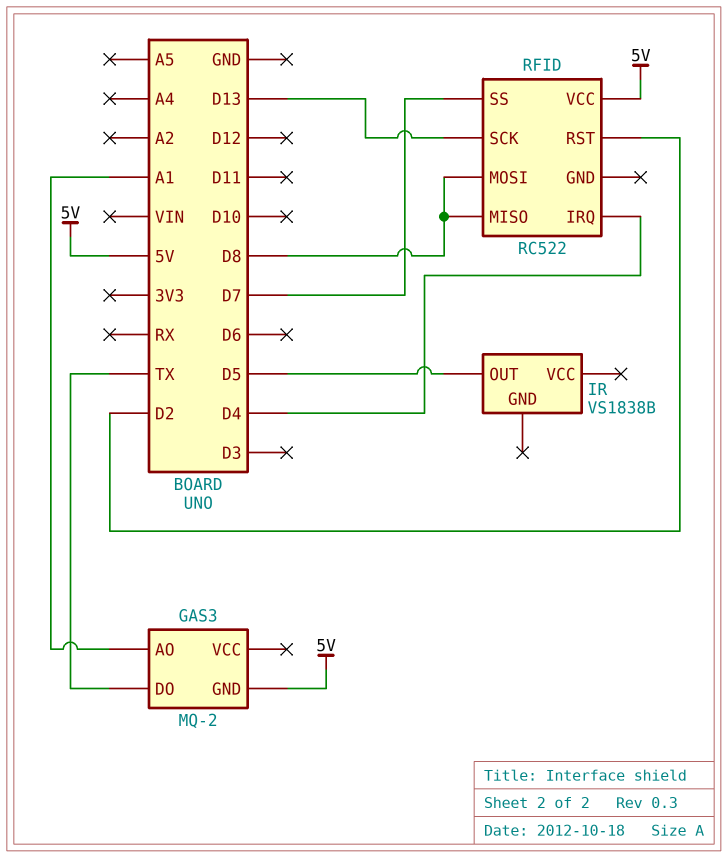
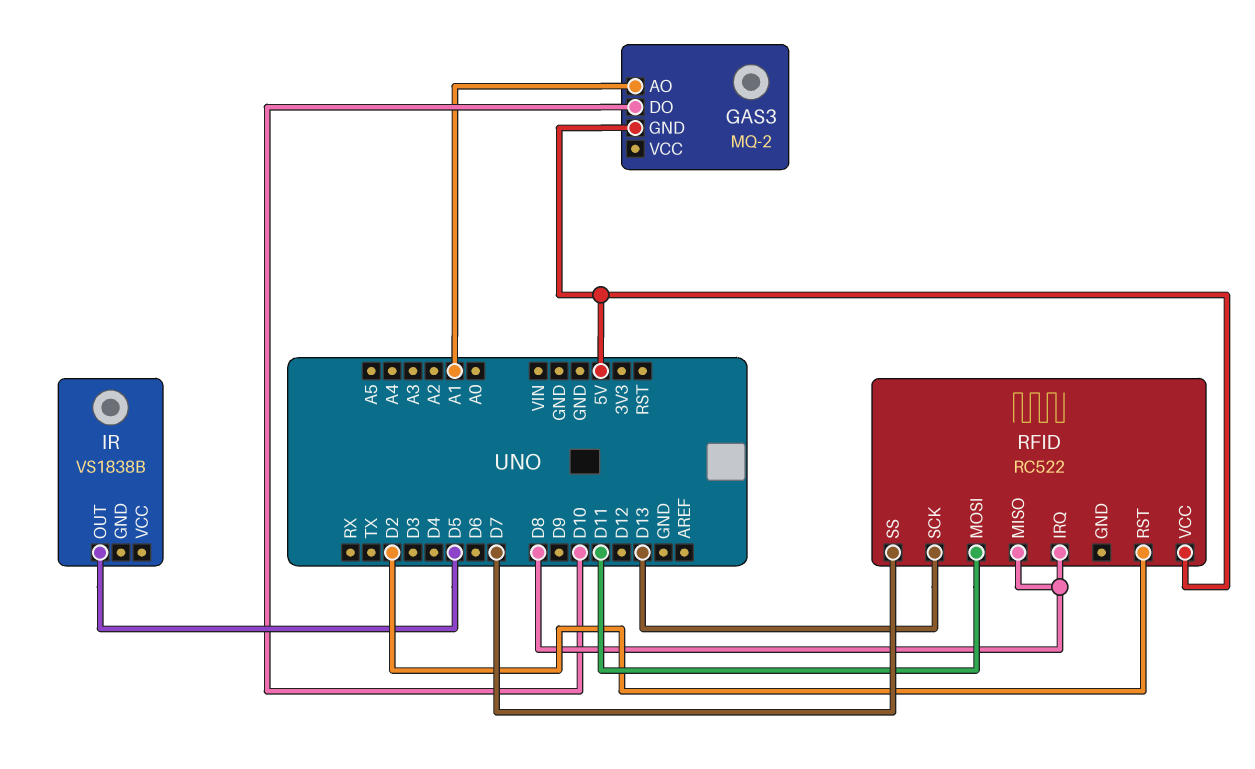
GAS3 pin DO: TX -> D10
RFID pin IRQ: D4 -> D8
RFID pin MOSI: D8 -> D11

